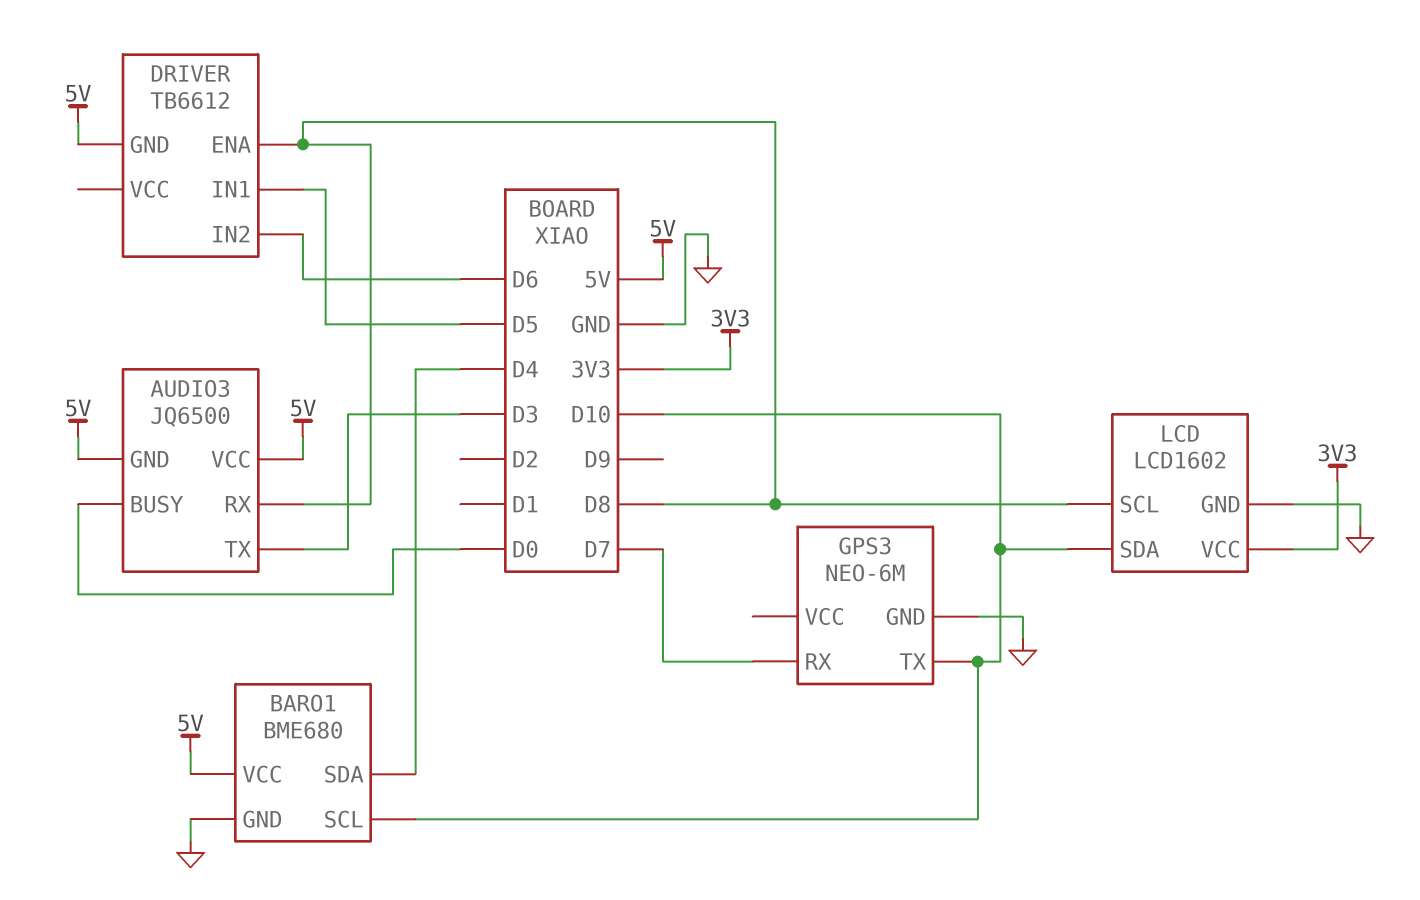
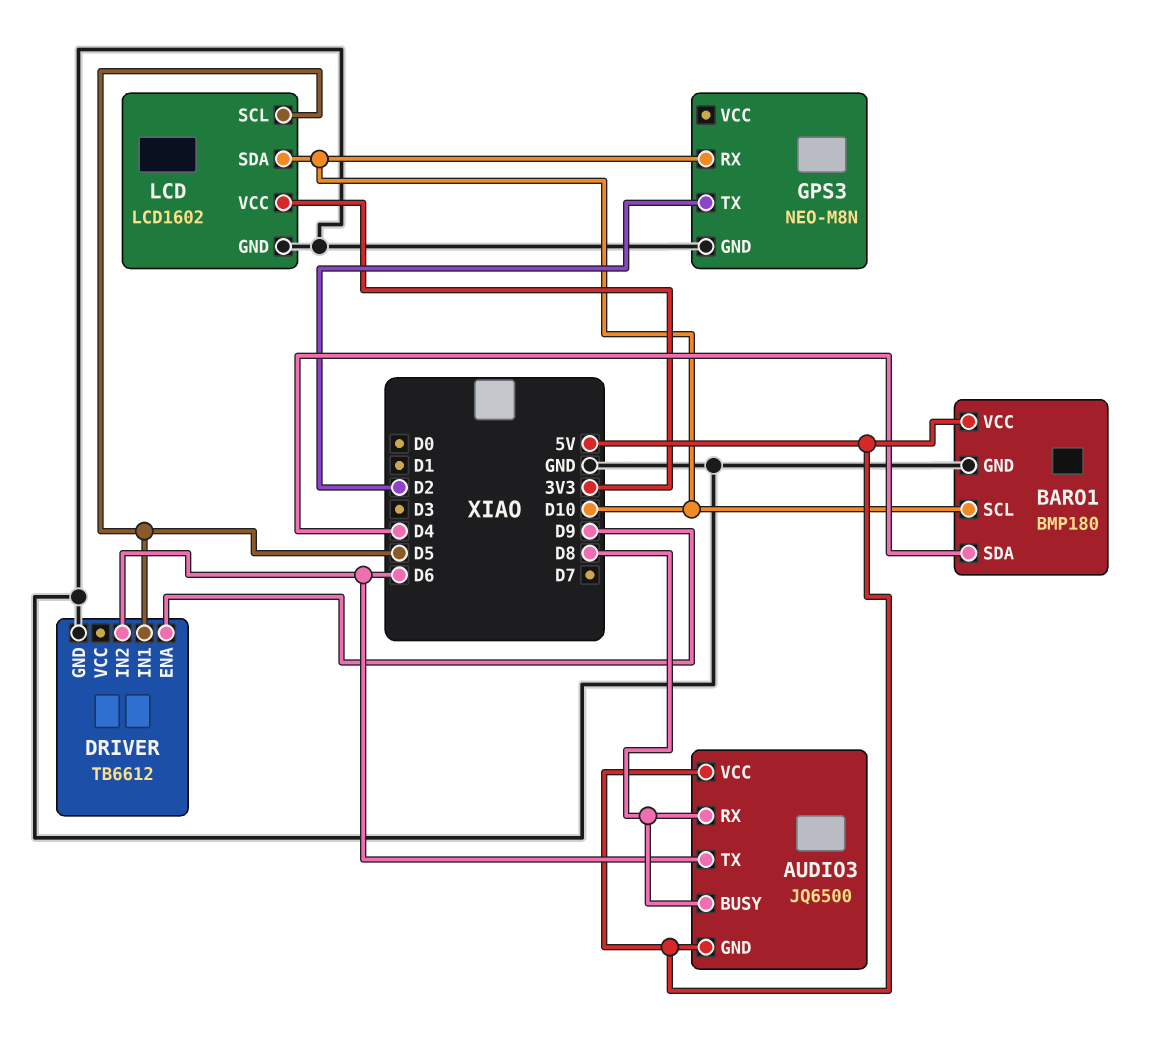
AUDIO3 pin BUSY: D0 -> D8
AUDIO3 pin TX: D3 -> D6
BARO1: BME680 -> BMP180
DRIVER pin ENA: D8 -> D9
DRIVER pin GND: 5V -> GND
GPS3: NEO-6M -> NEO-M8N
GPS3 pin RX: D7 -> D10
GPS3 pin TX: D10 -> D2
LCD pin SCL: D8 -> D5

